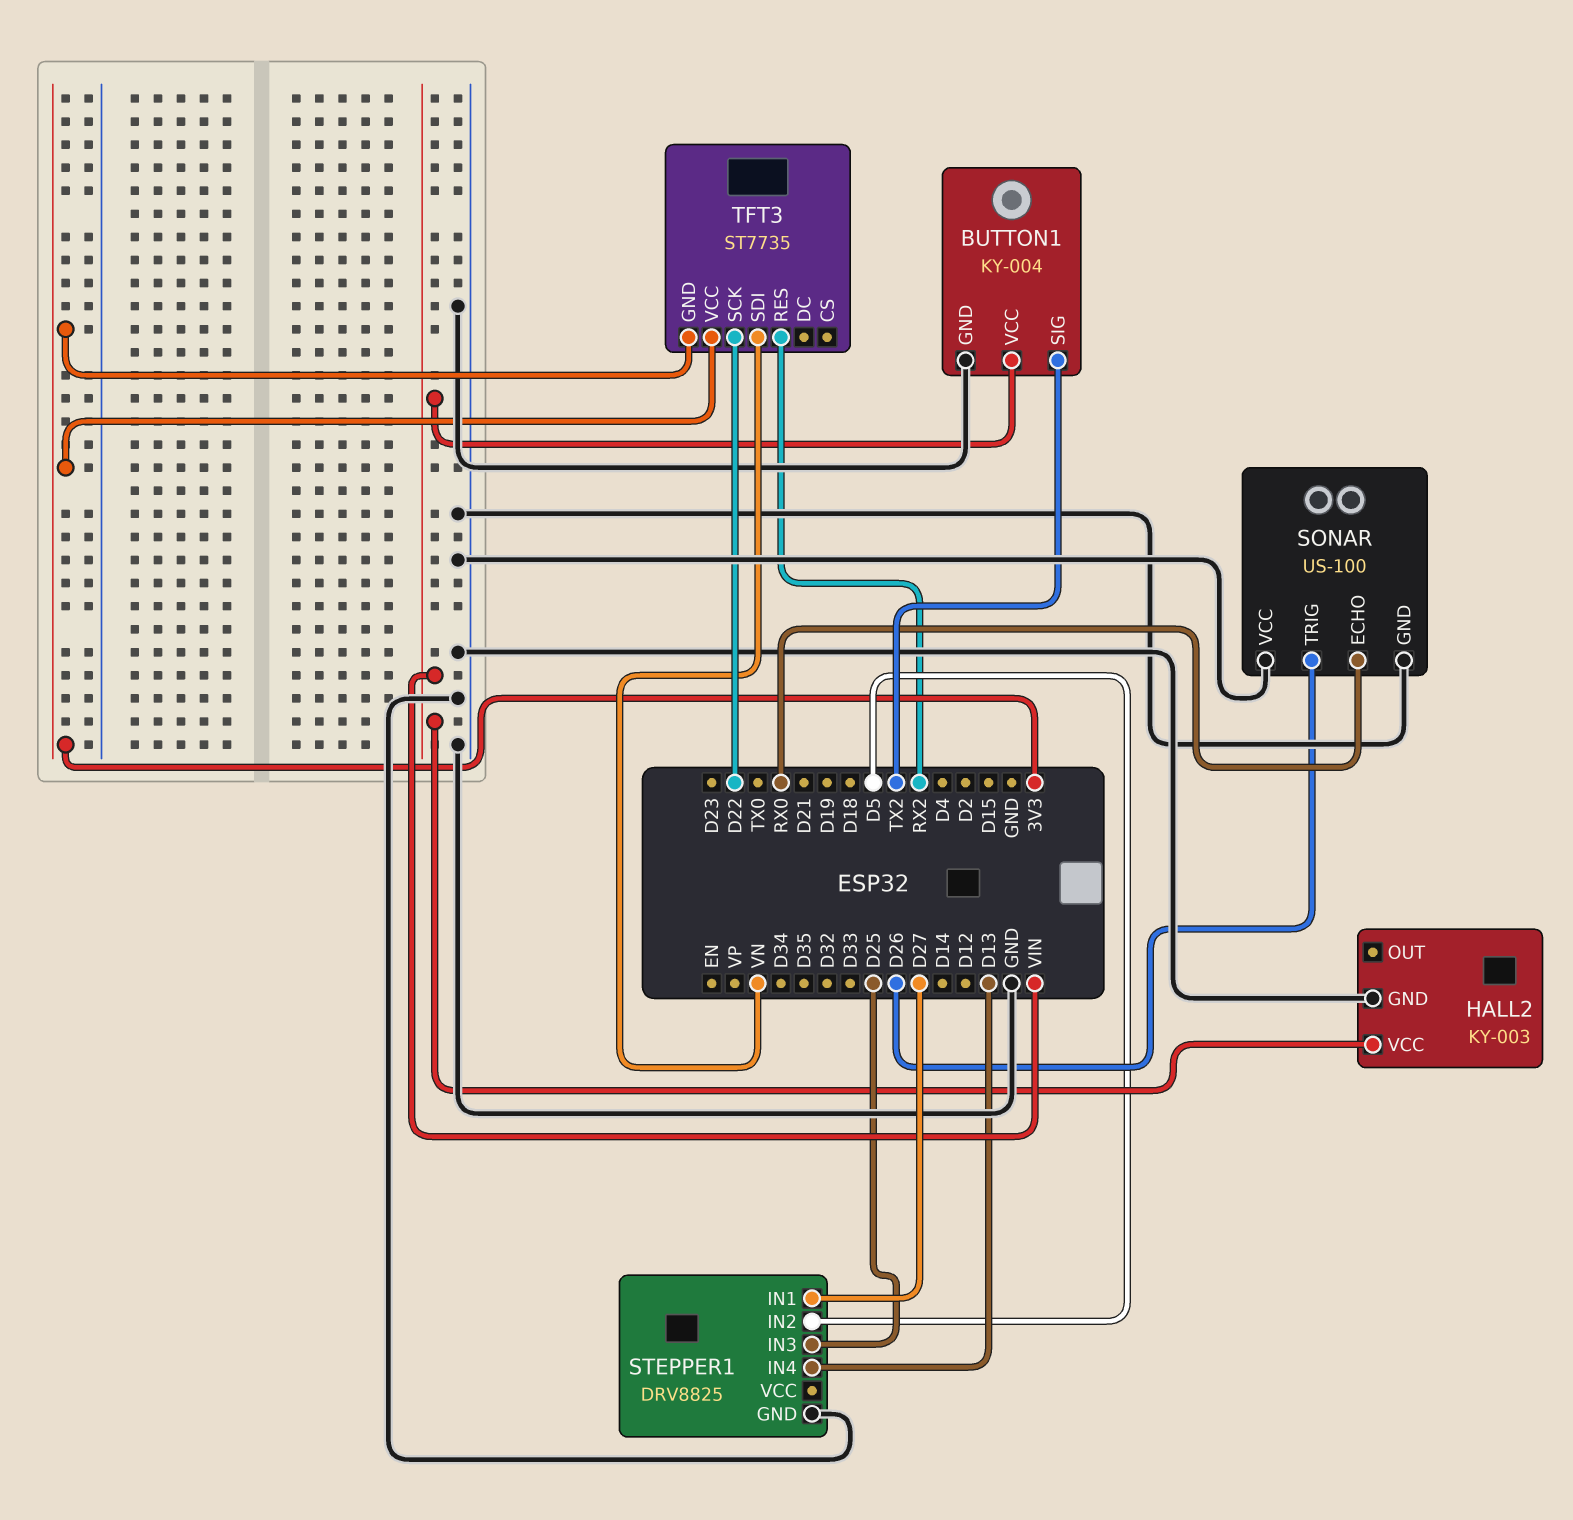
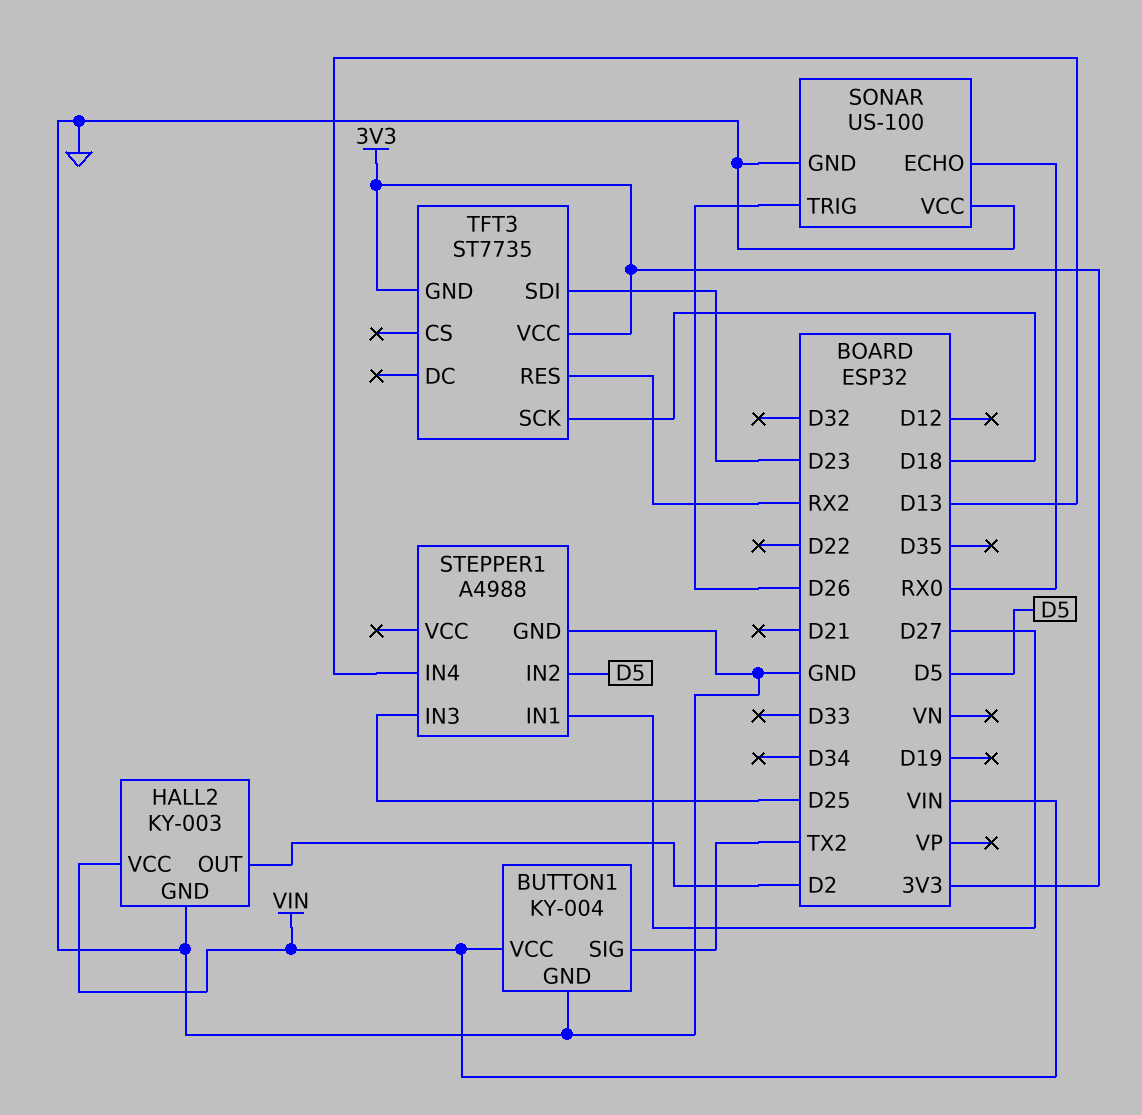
HALL2 pin OUT: none -> D2
STEPPER1: DRV8825 -> A4988
TFT3 pin SCK: D22 -> D18
TFT3 pin SDI: VN -> D23

